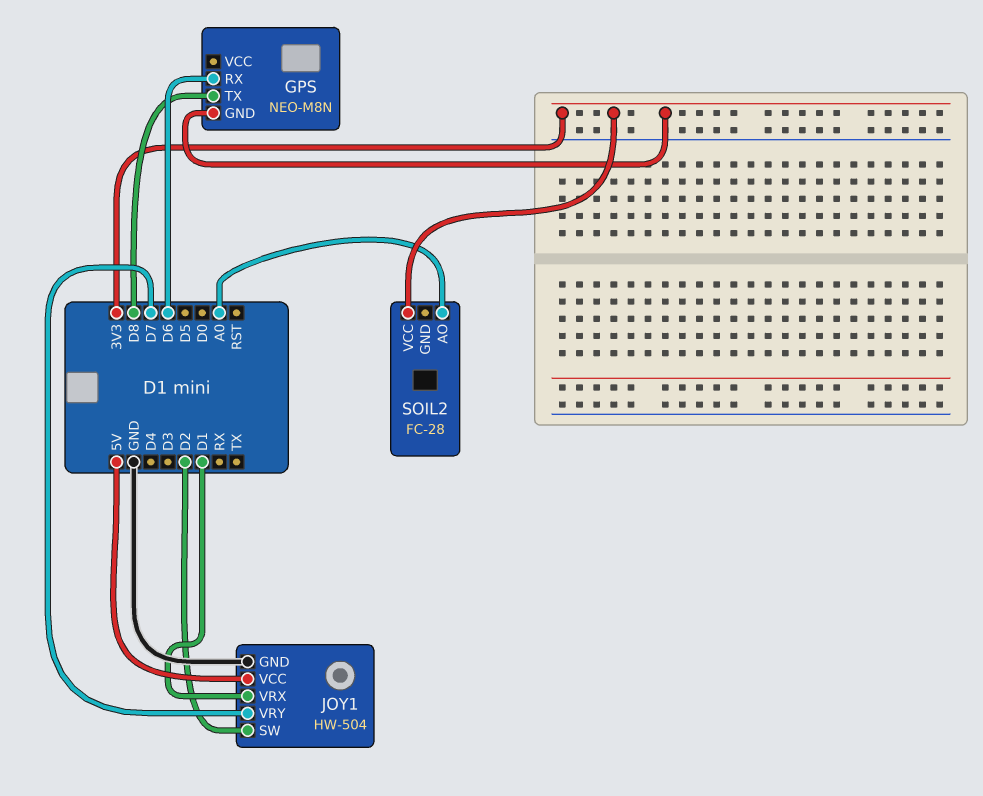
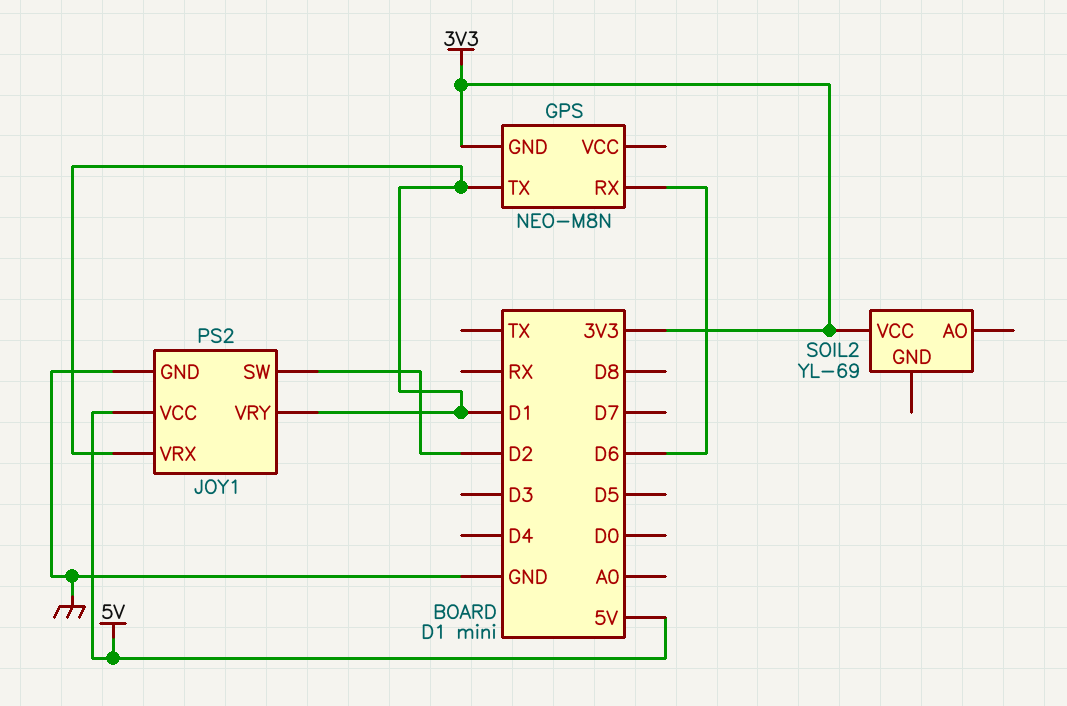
GPS pin TX: D8 -> D1
JOY1: HW-504 -> PS2
JOY1 pin VRY: D7 -> D1
SOIL2: FC-28 -> YL-69
SOIL2 pin AO: A0 -> none

